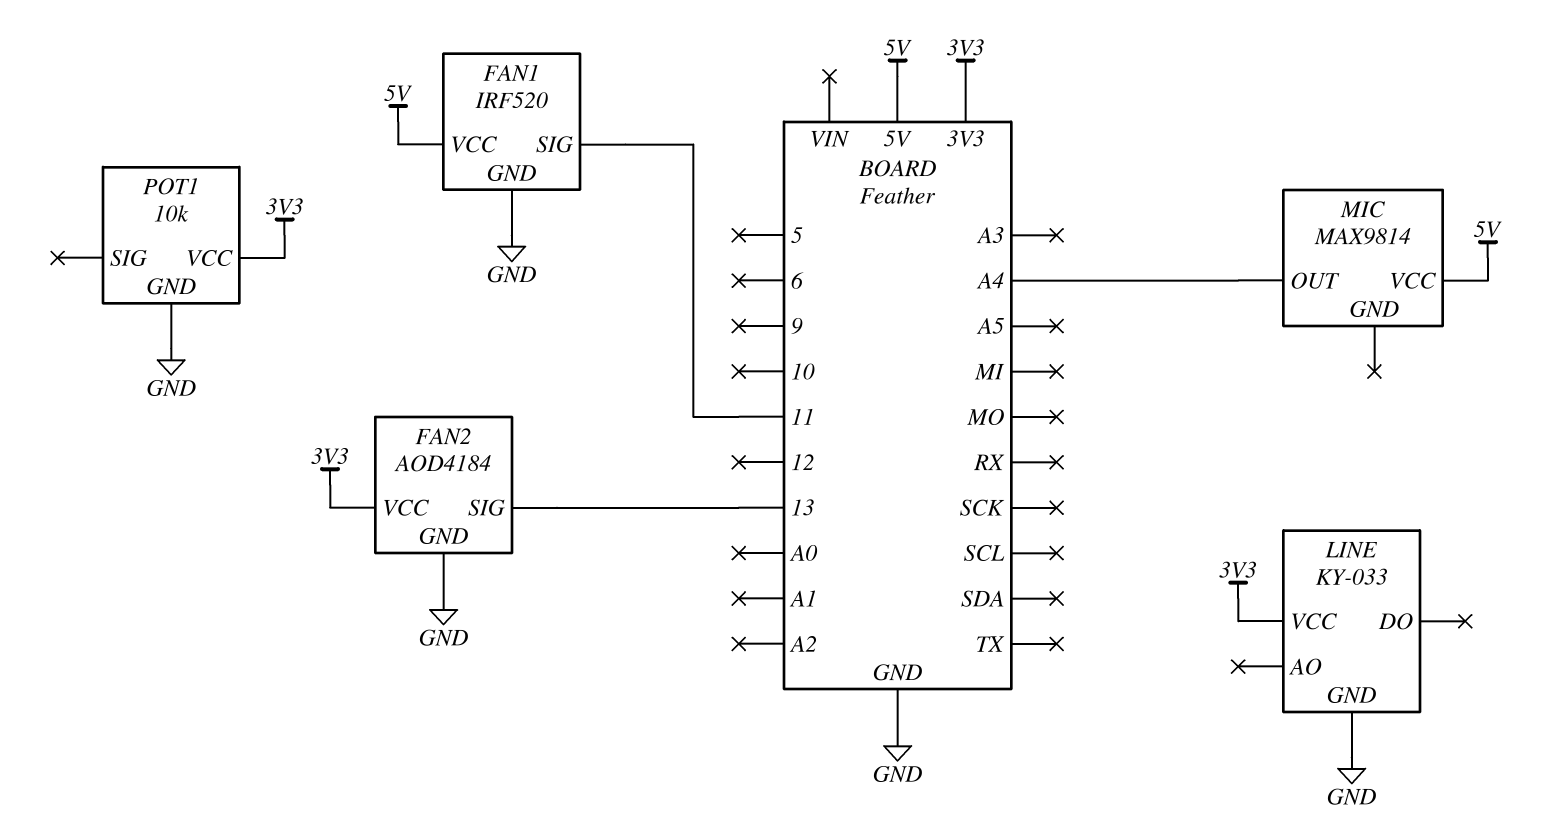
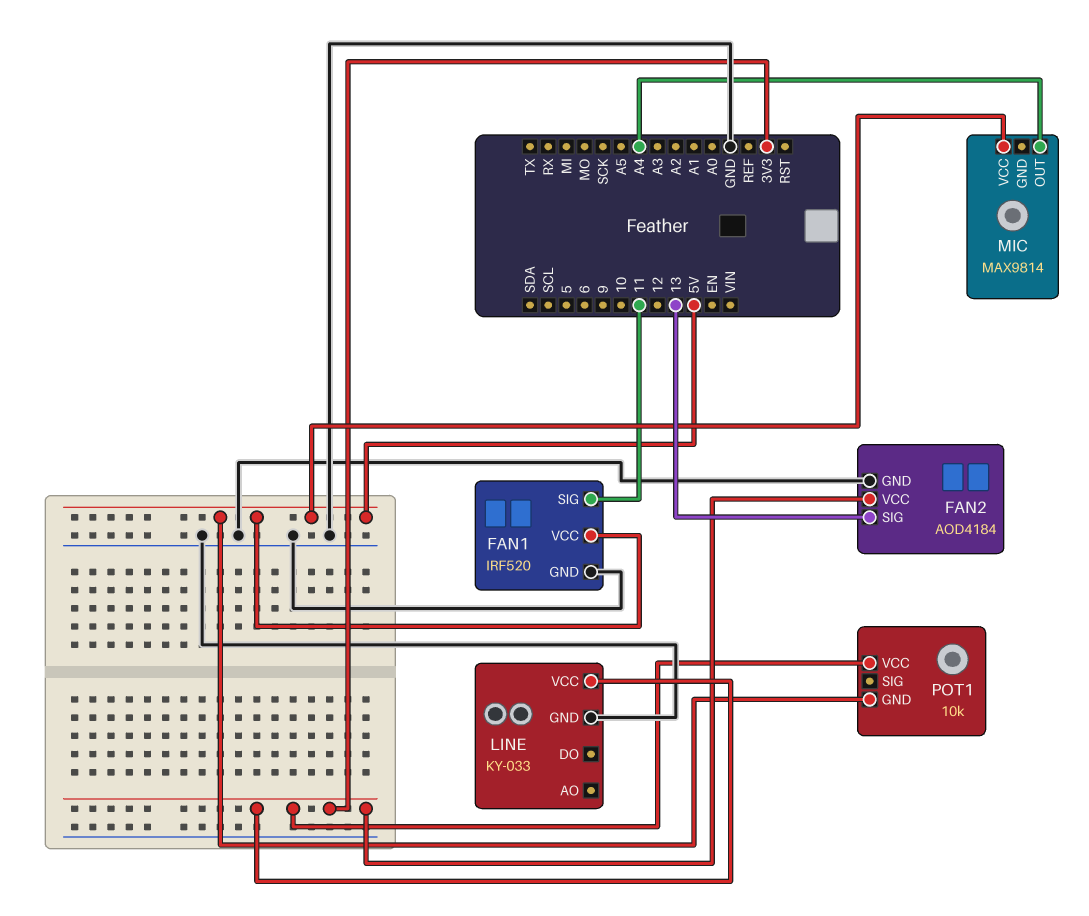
POT1 pin GND: GND -> 5V

